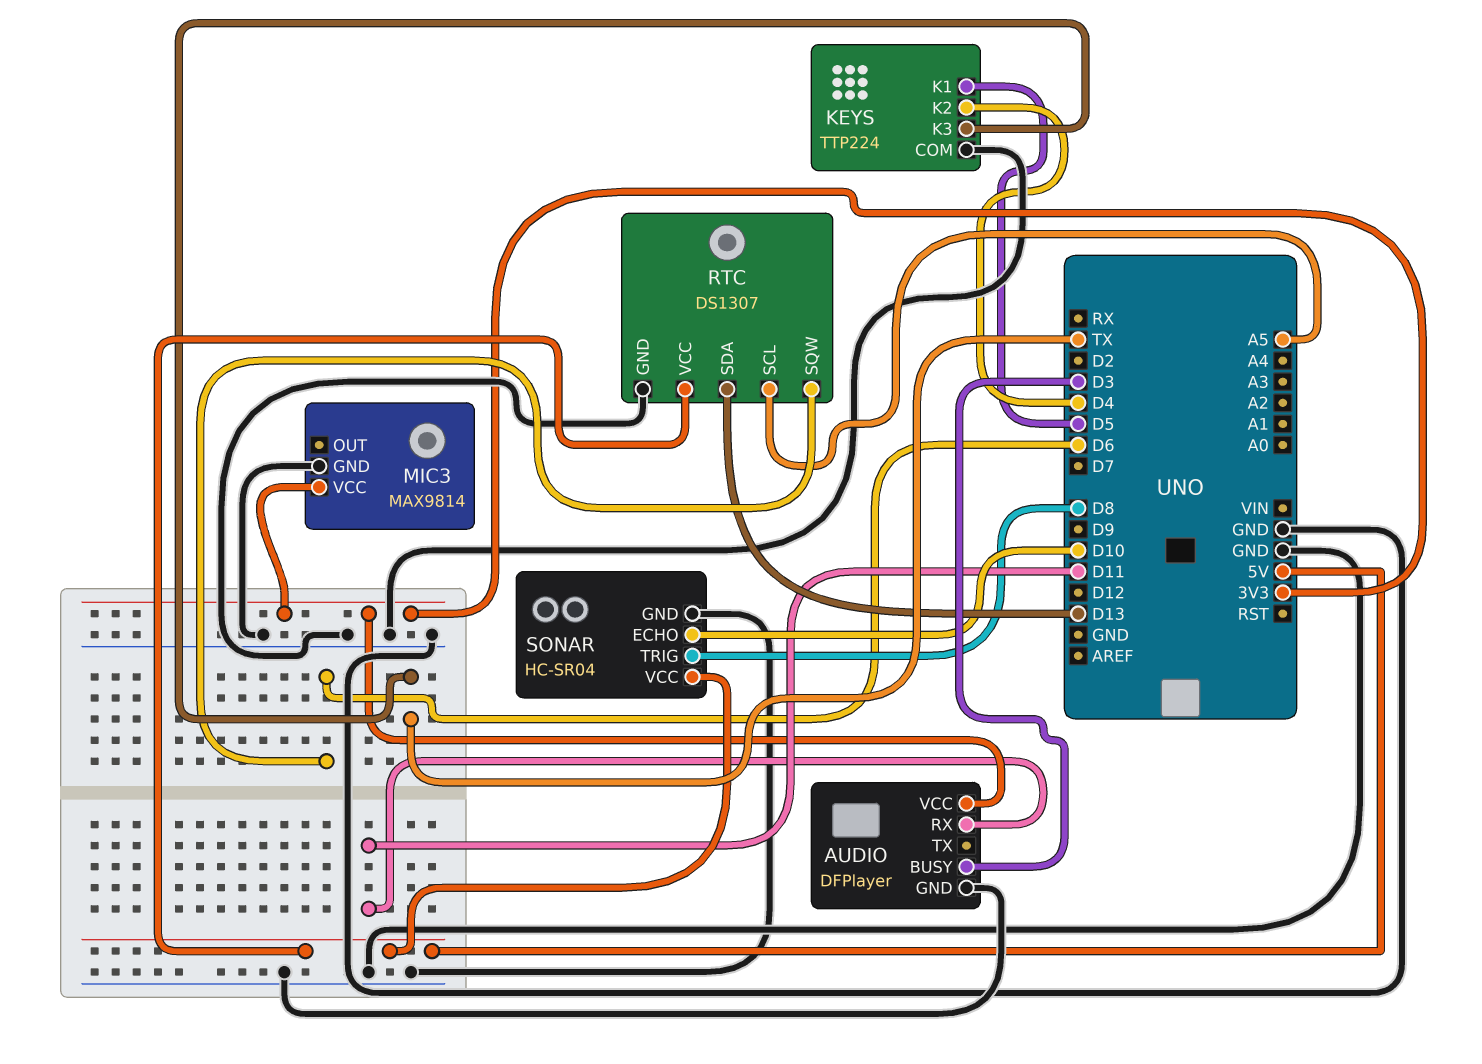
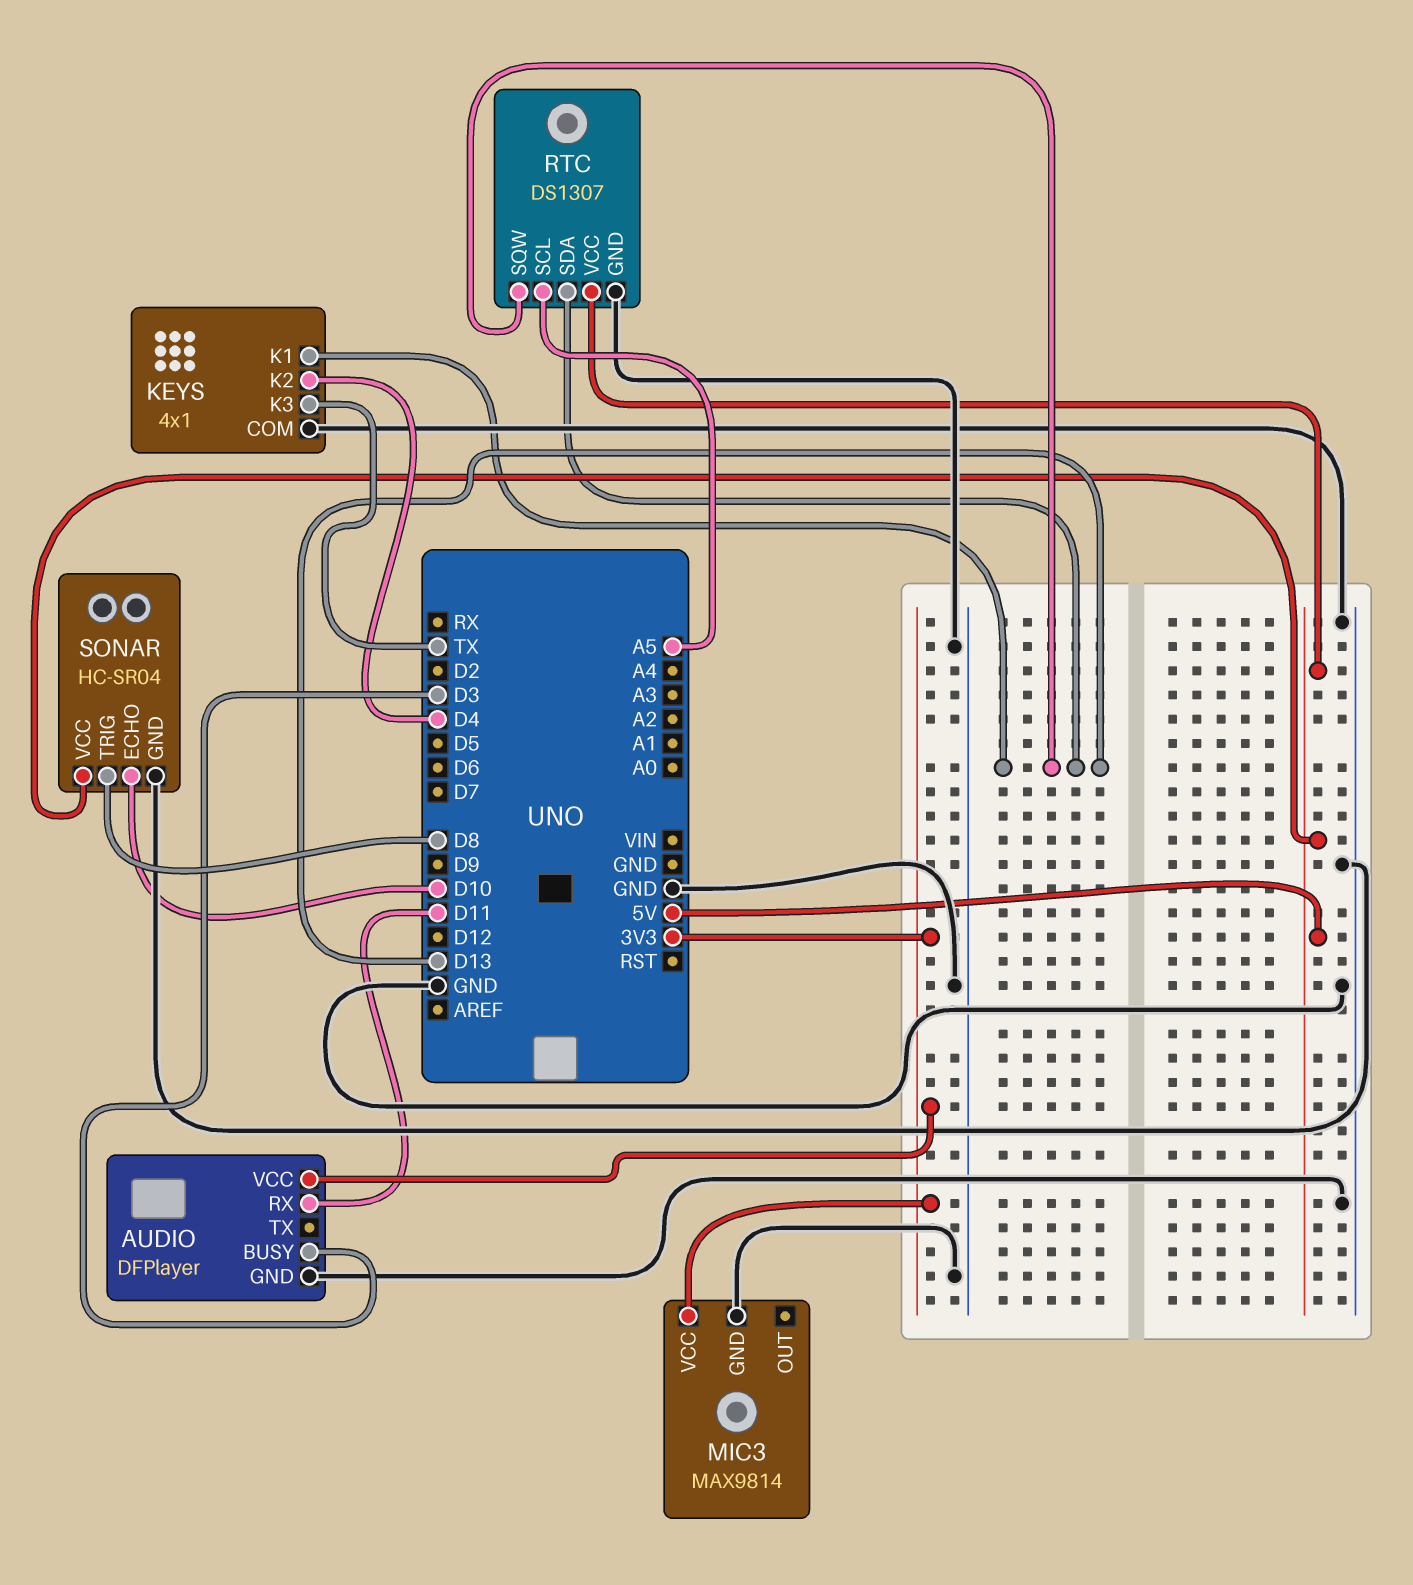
KEYS: TTP224 -> 4x1
KEYS pin K1: D5 -> D13
RTC pin SQW: D6 -> D13

